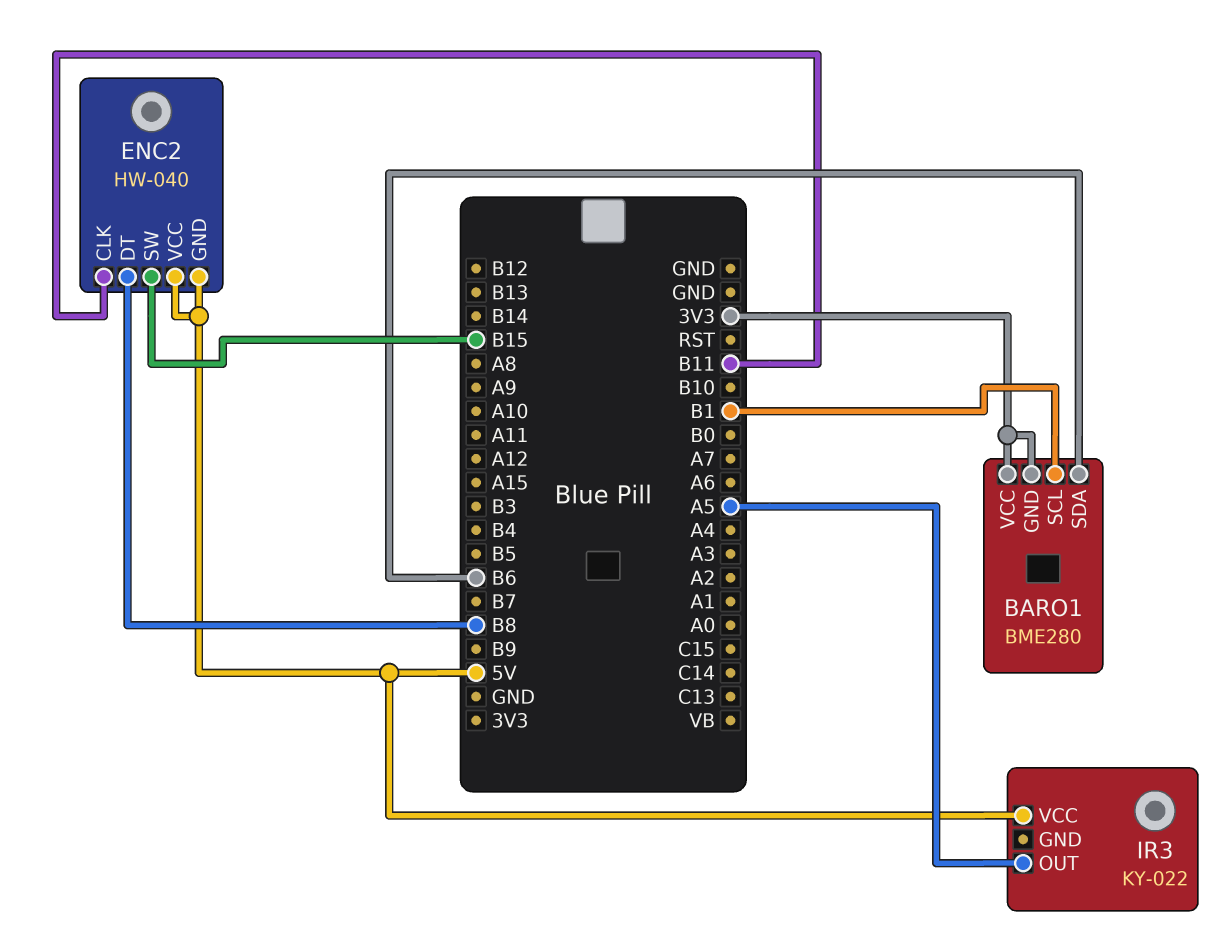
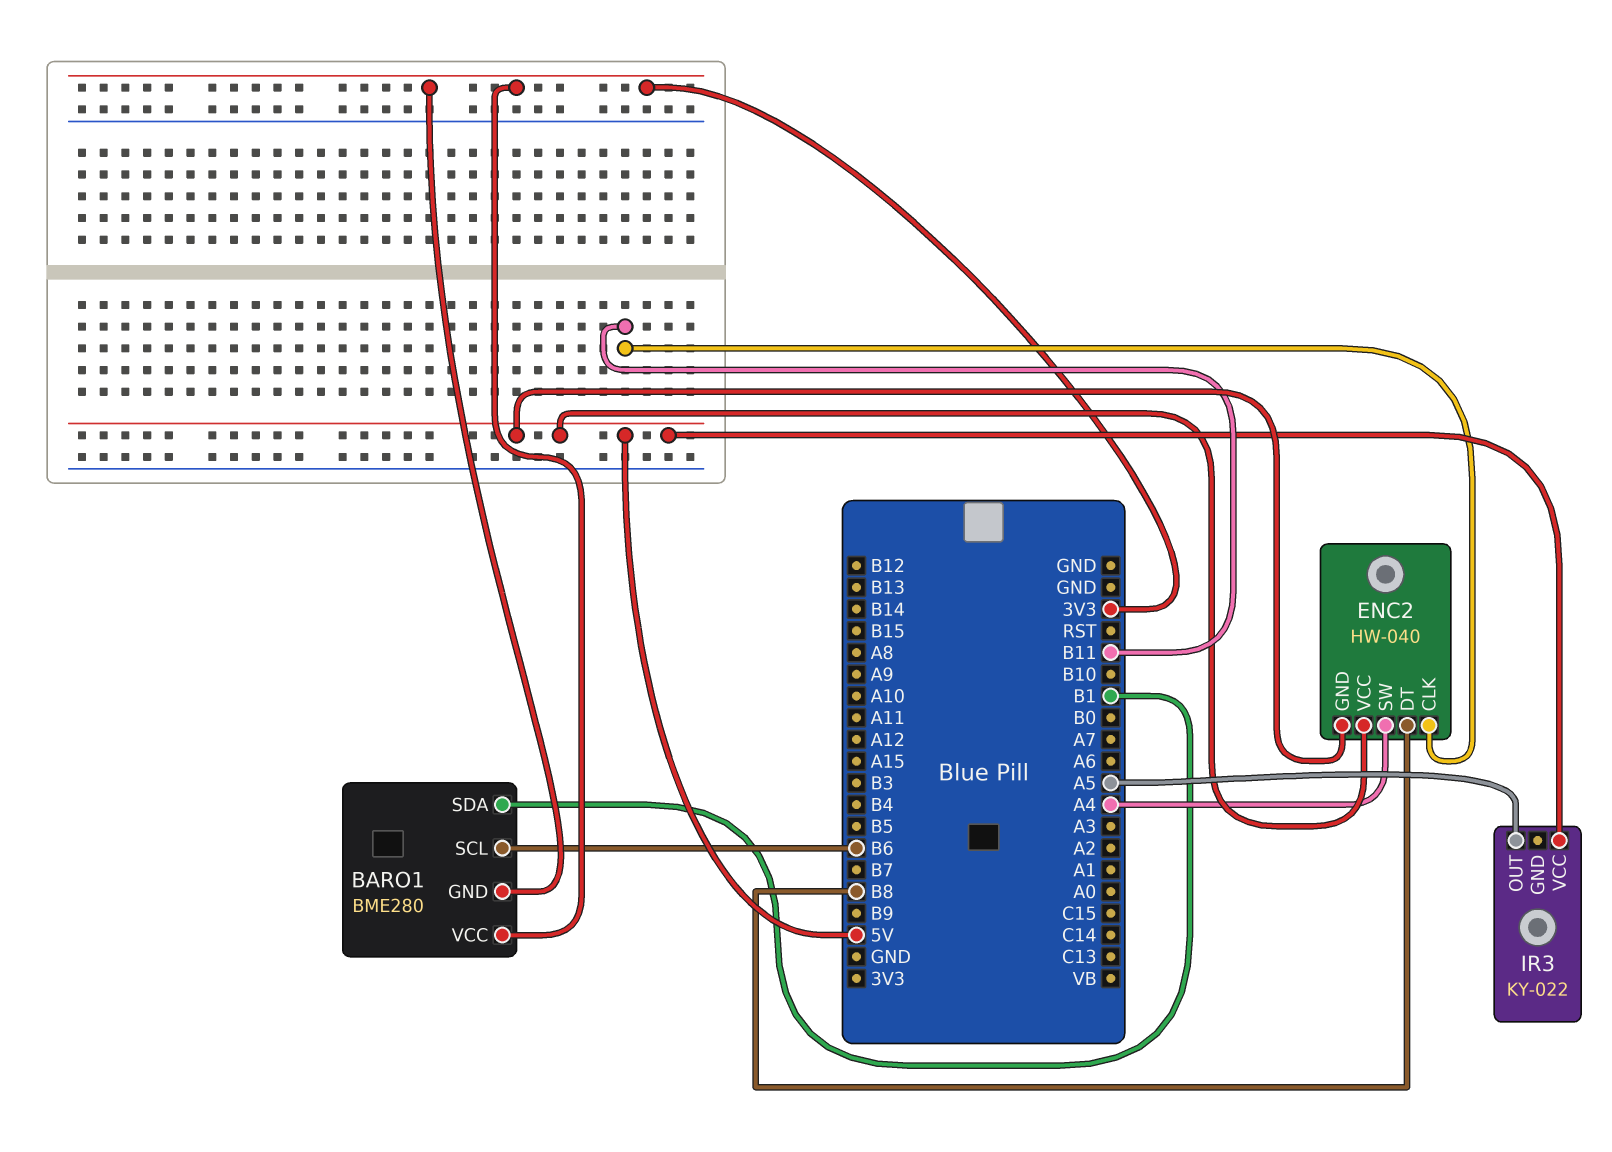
BARO1 pin SCL: B1 -> B6
BARO1 pin SDA: B6 -> B1
ENC2 pin SW: B15 -> A4

